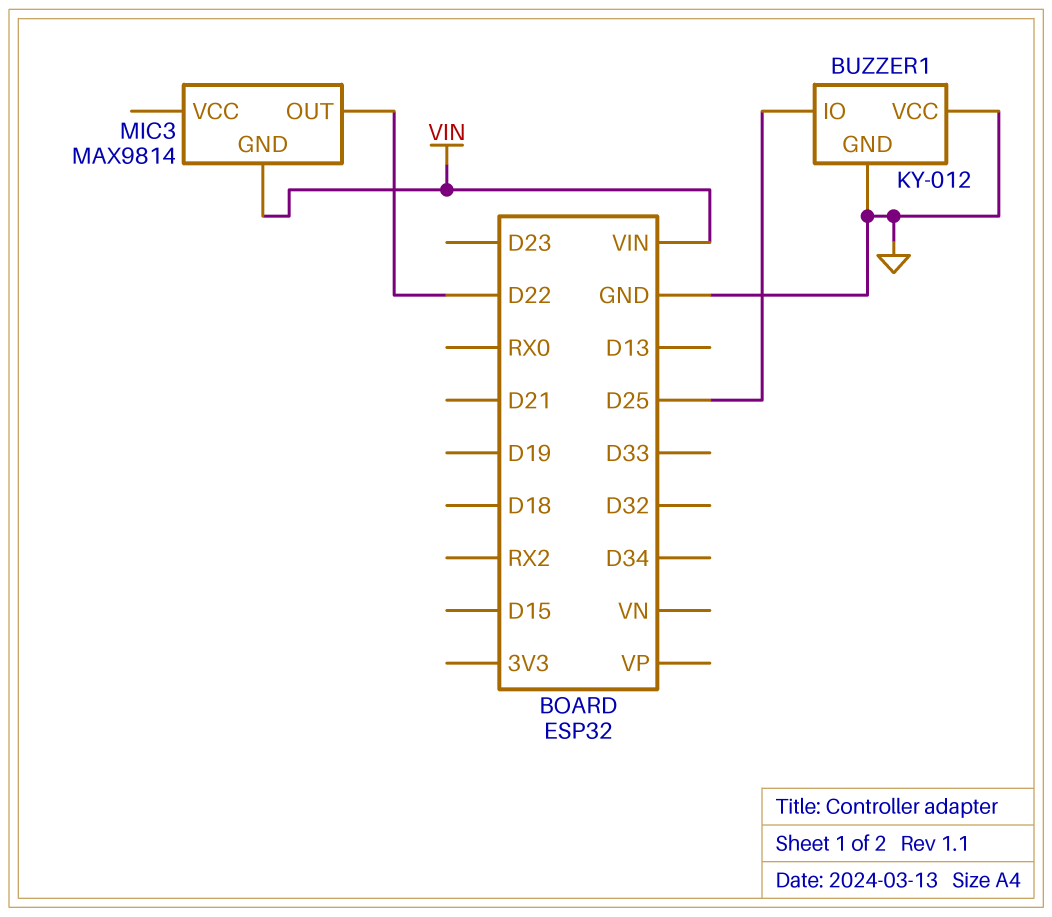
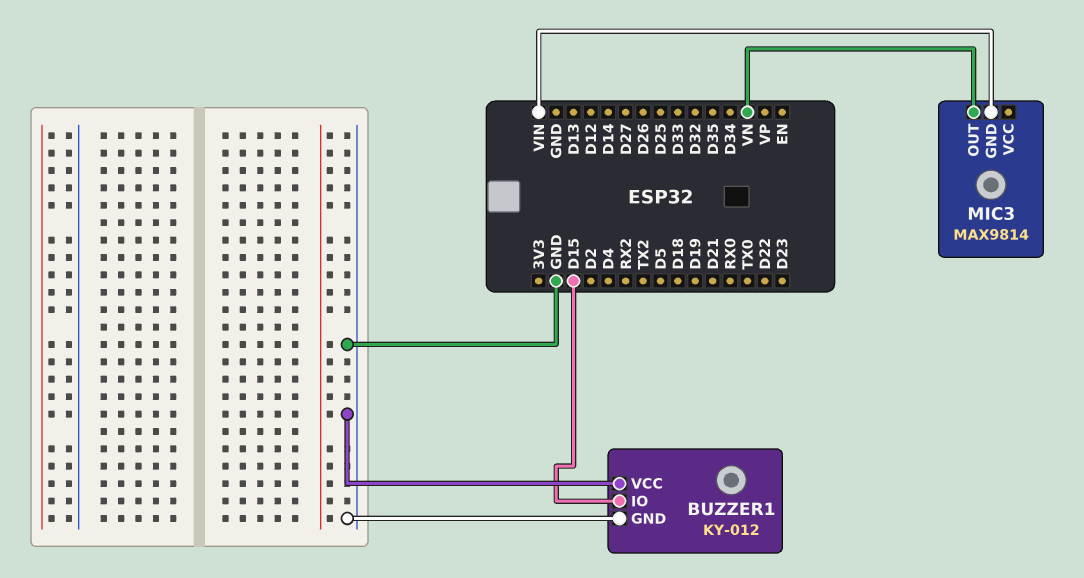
BUZZER1 pin IO: D25 -> D15
MIC3 pin OUT: D22 -> VN

